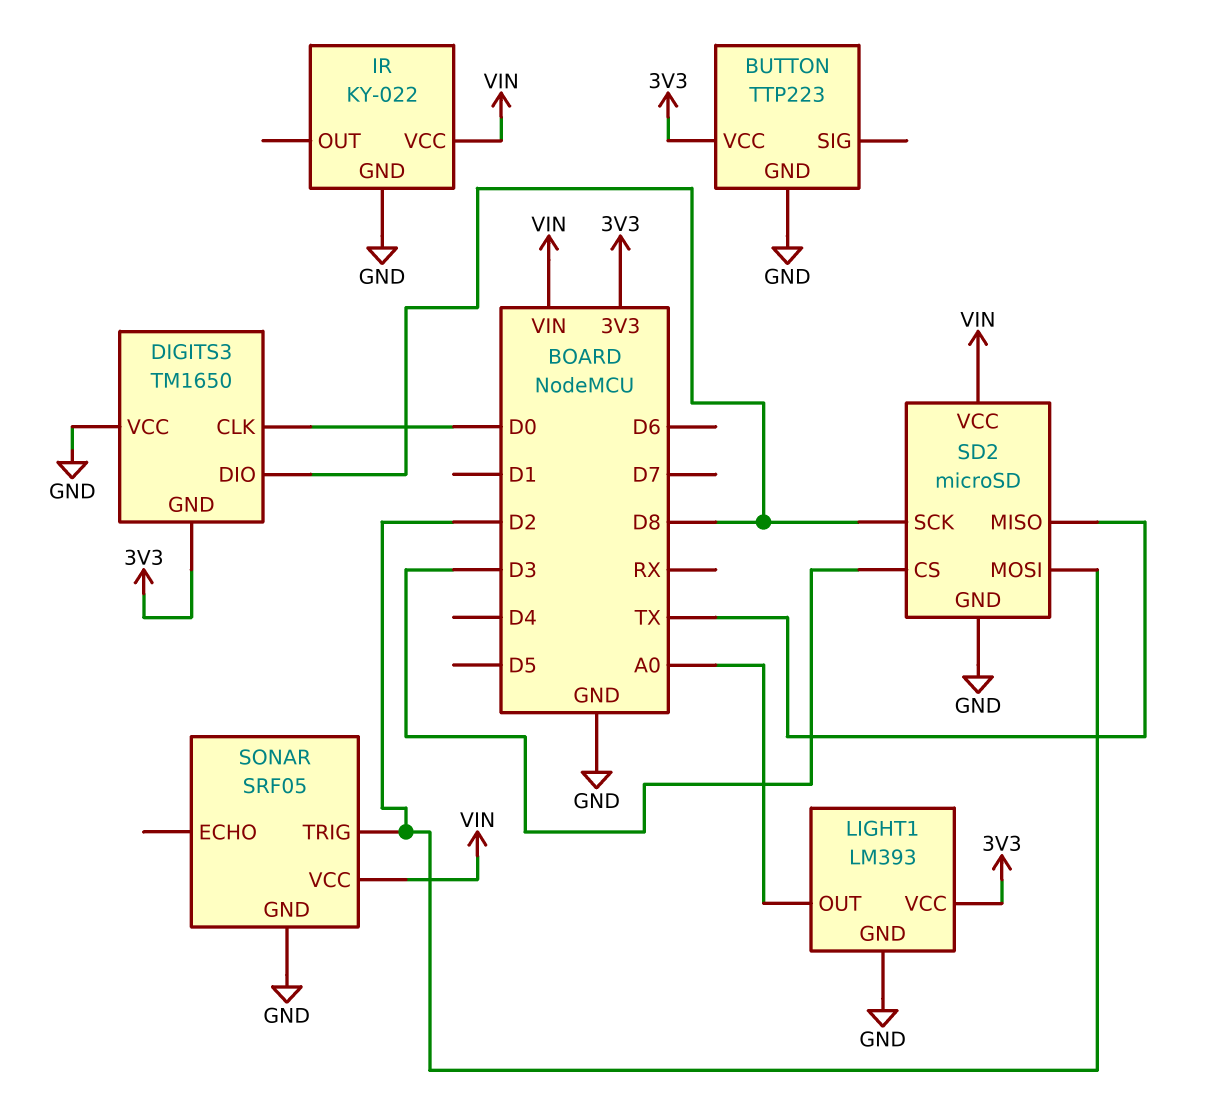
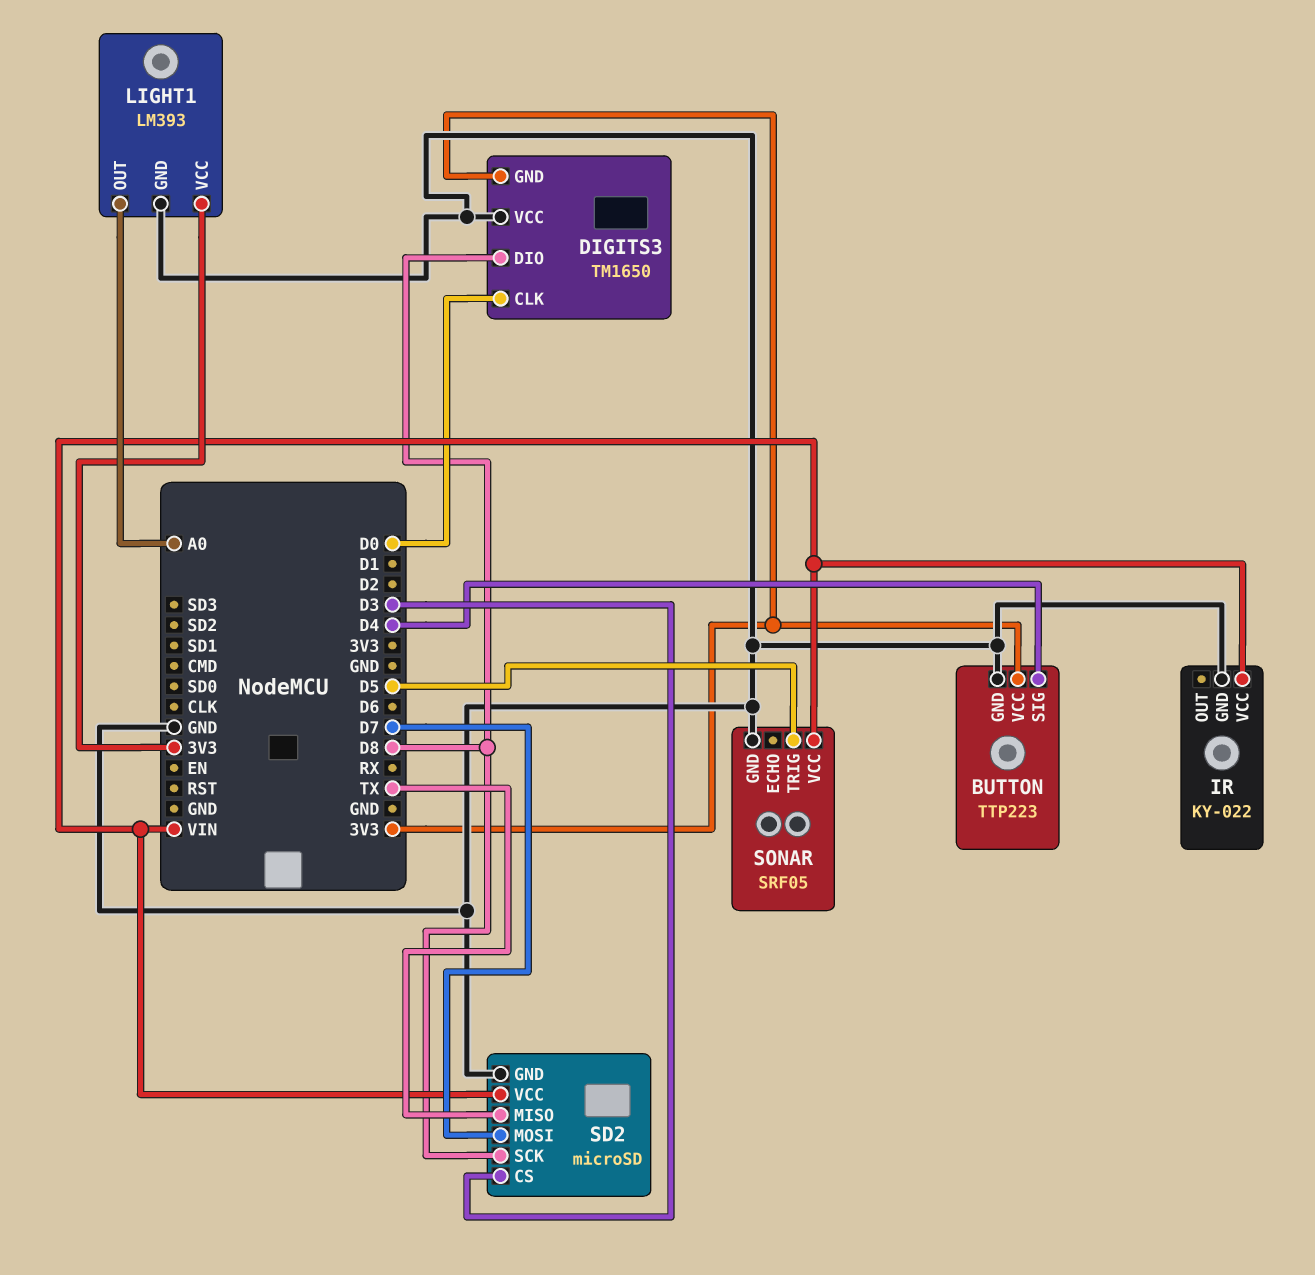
BUTTON pin SIG: none -> D4
SD2 pin MOSI: D2 -> D7
SONAR pin TRIG: D2 -> D5

